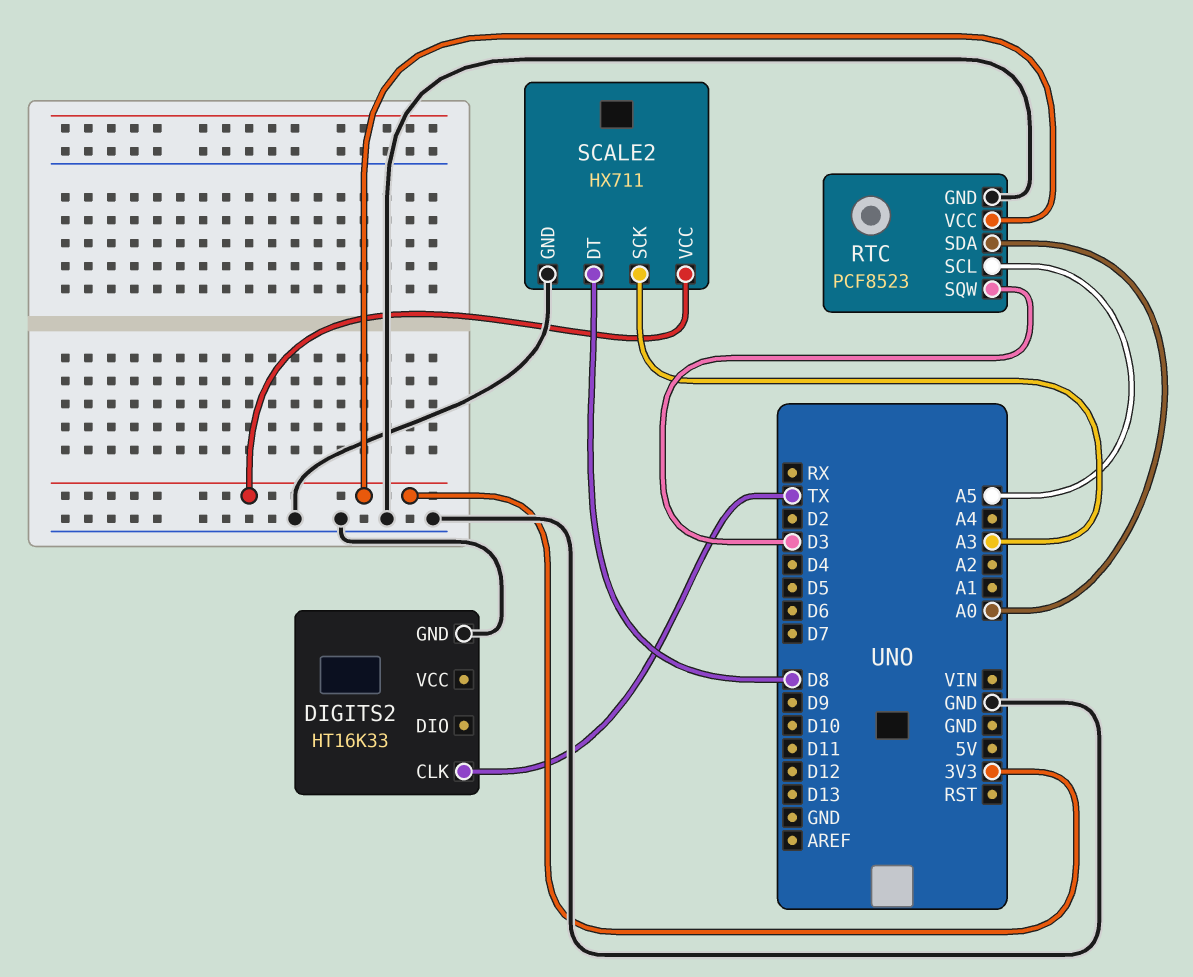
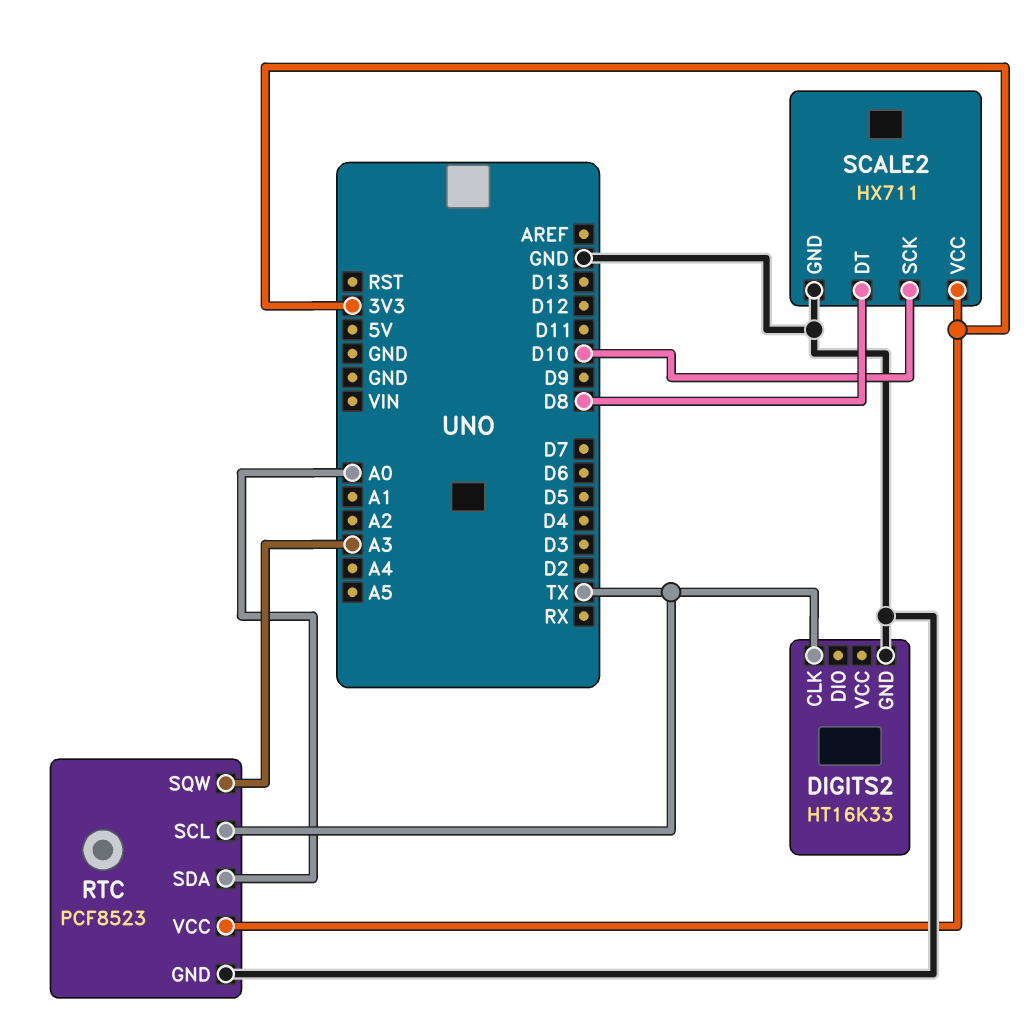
RTC pin SCL: A5 -> TX
RTC pin SQW: D3 -> A3
SCALE2 pin SCK: A3 -> D10

